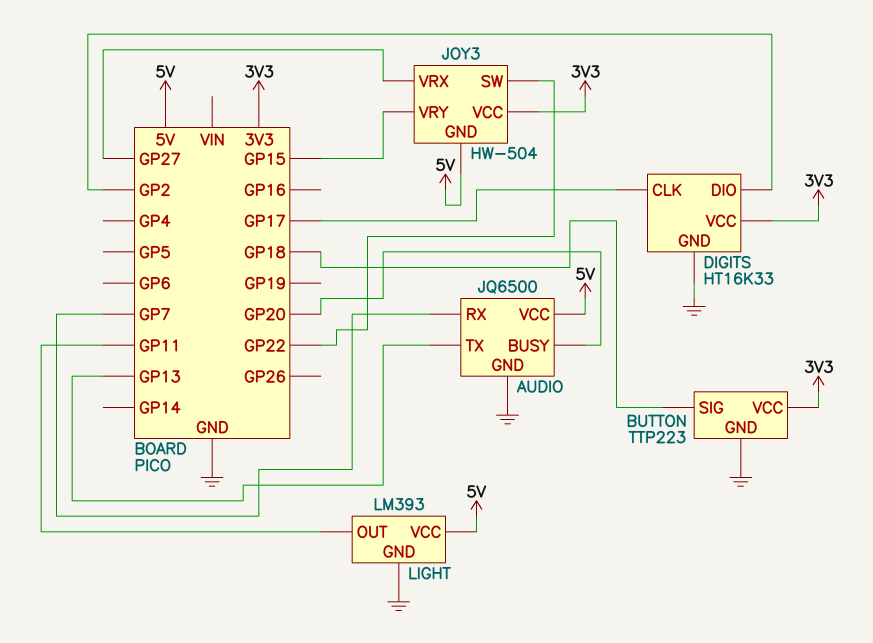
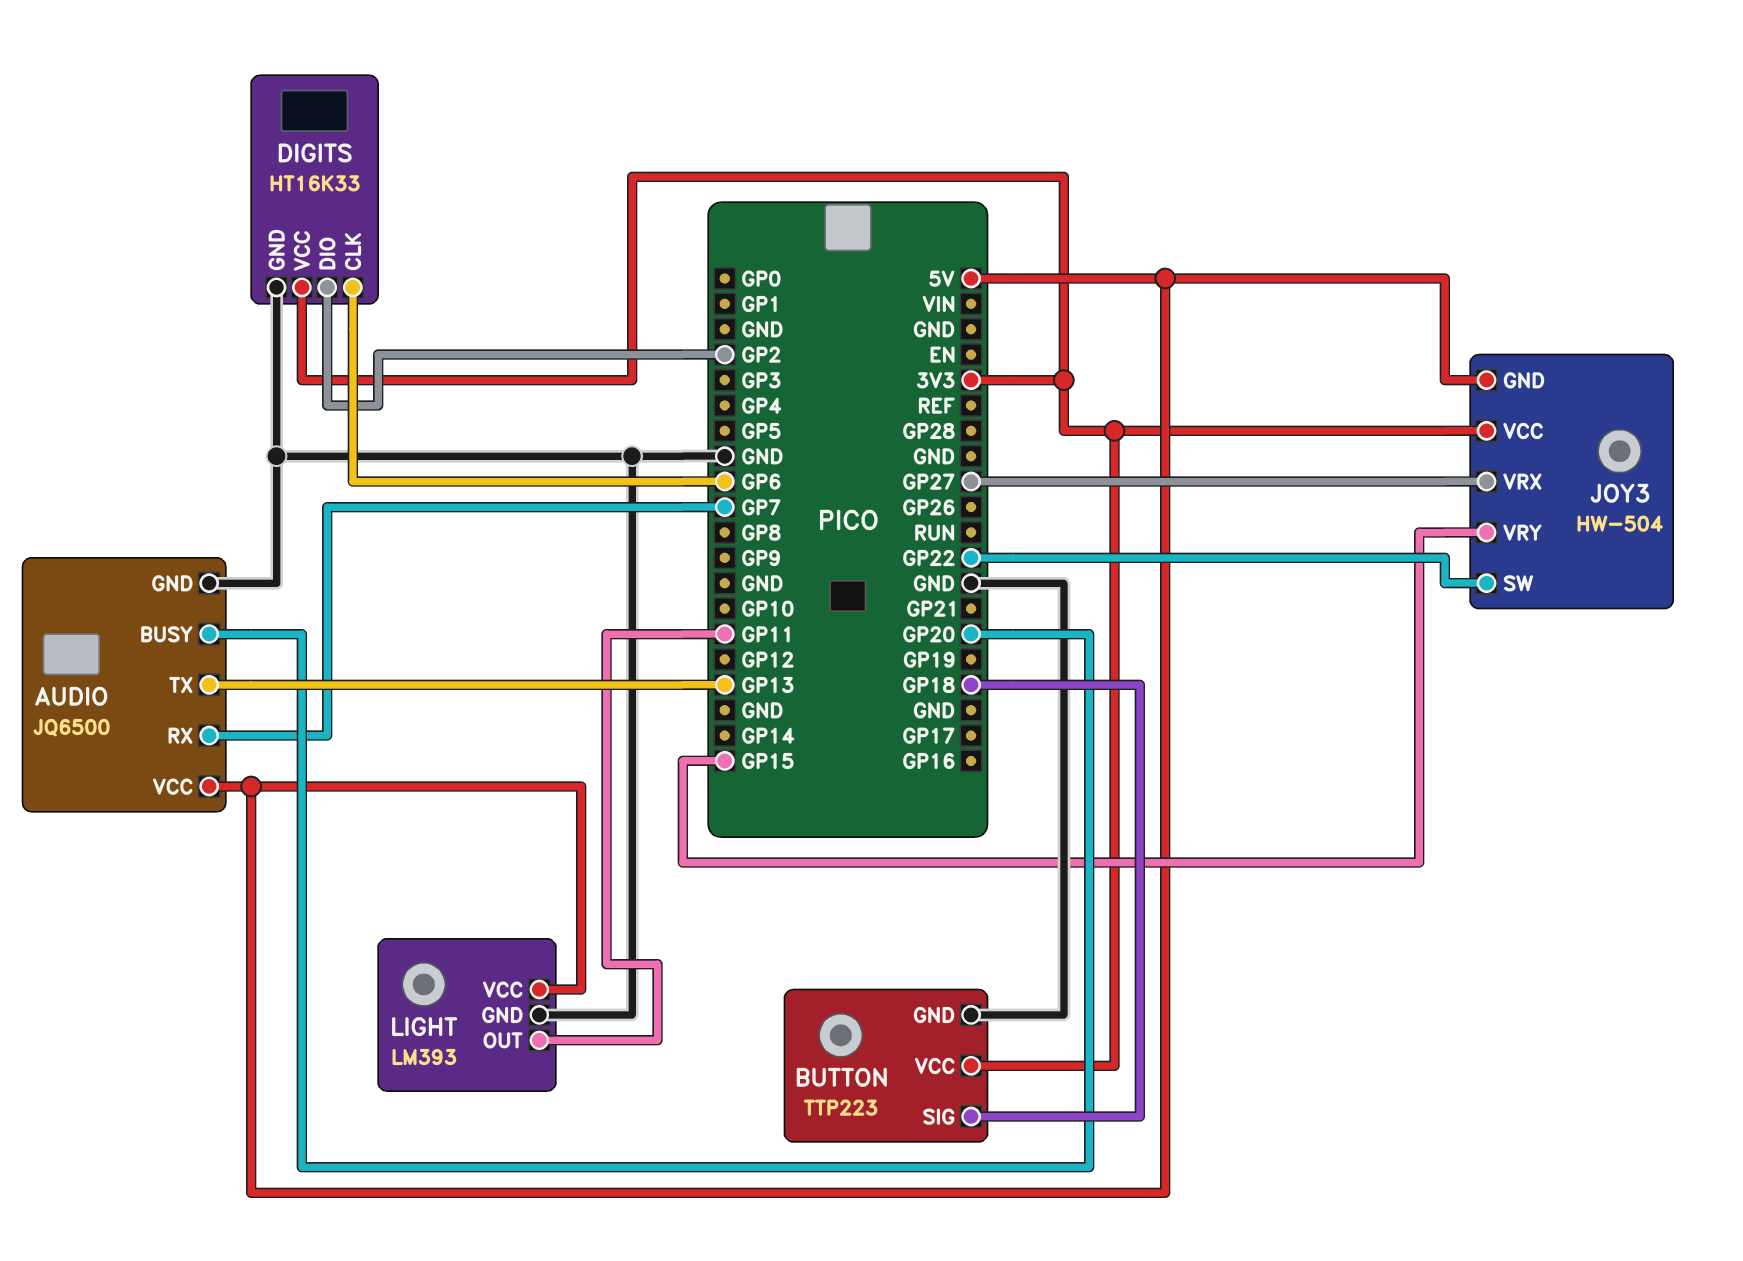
DIGITS pin CLK: GP17 -> GP6

